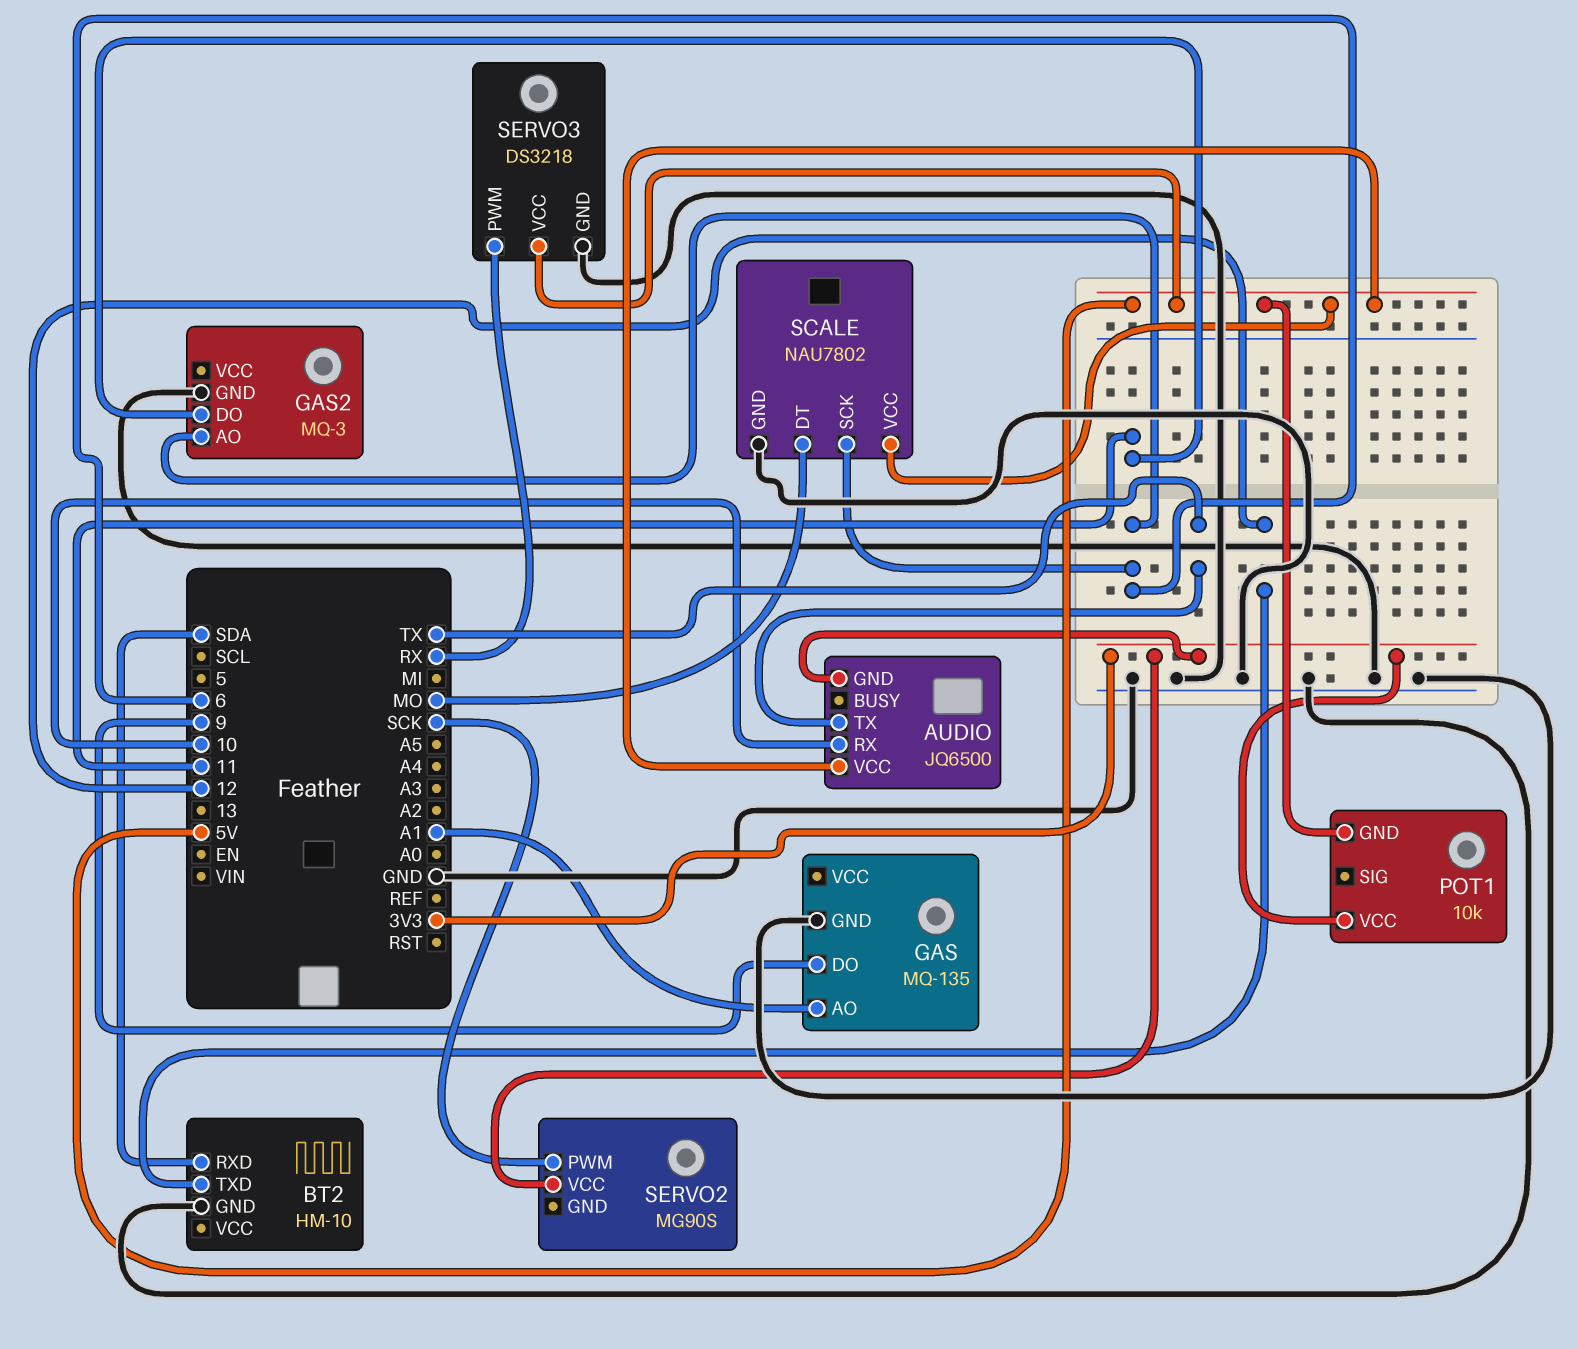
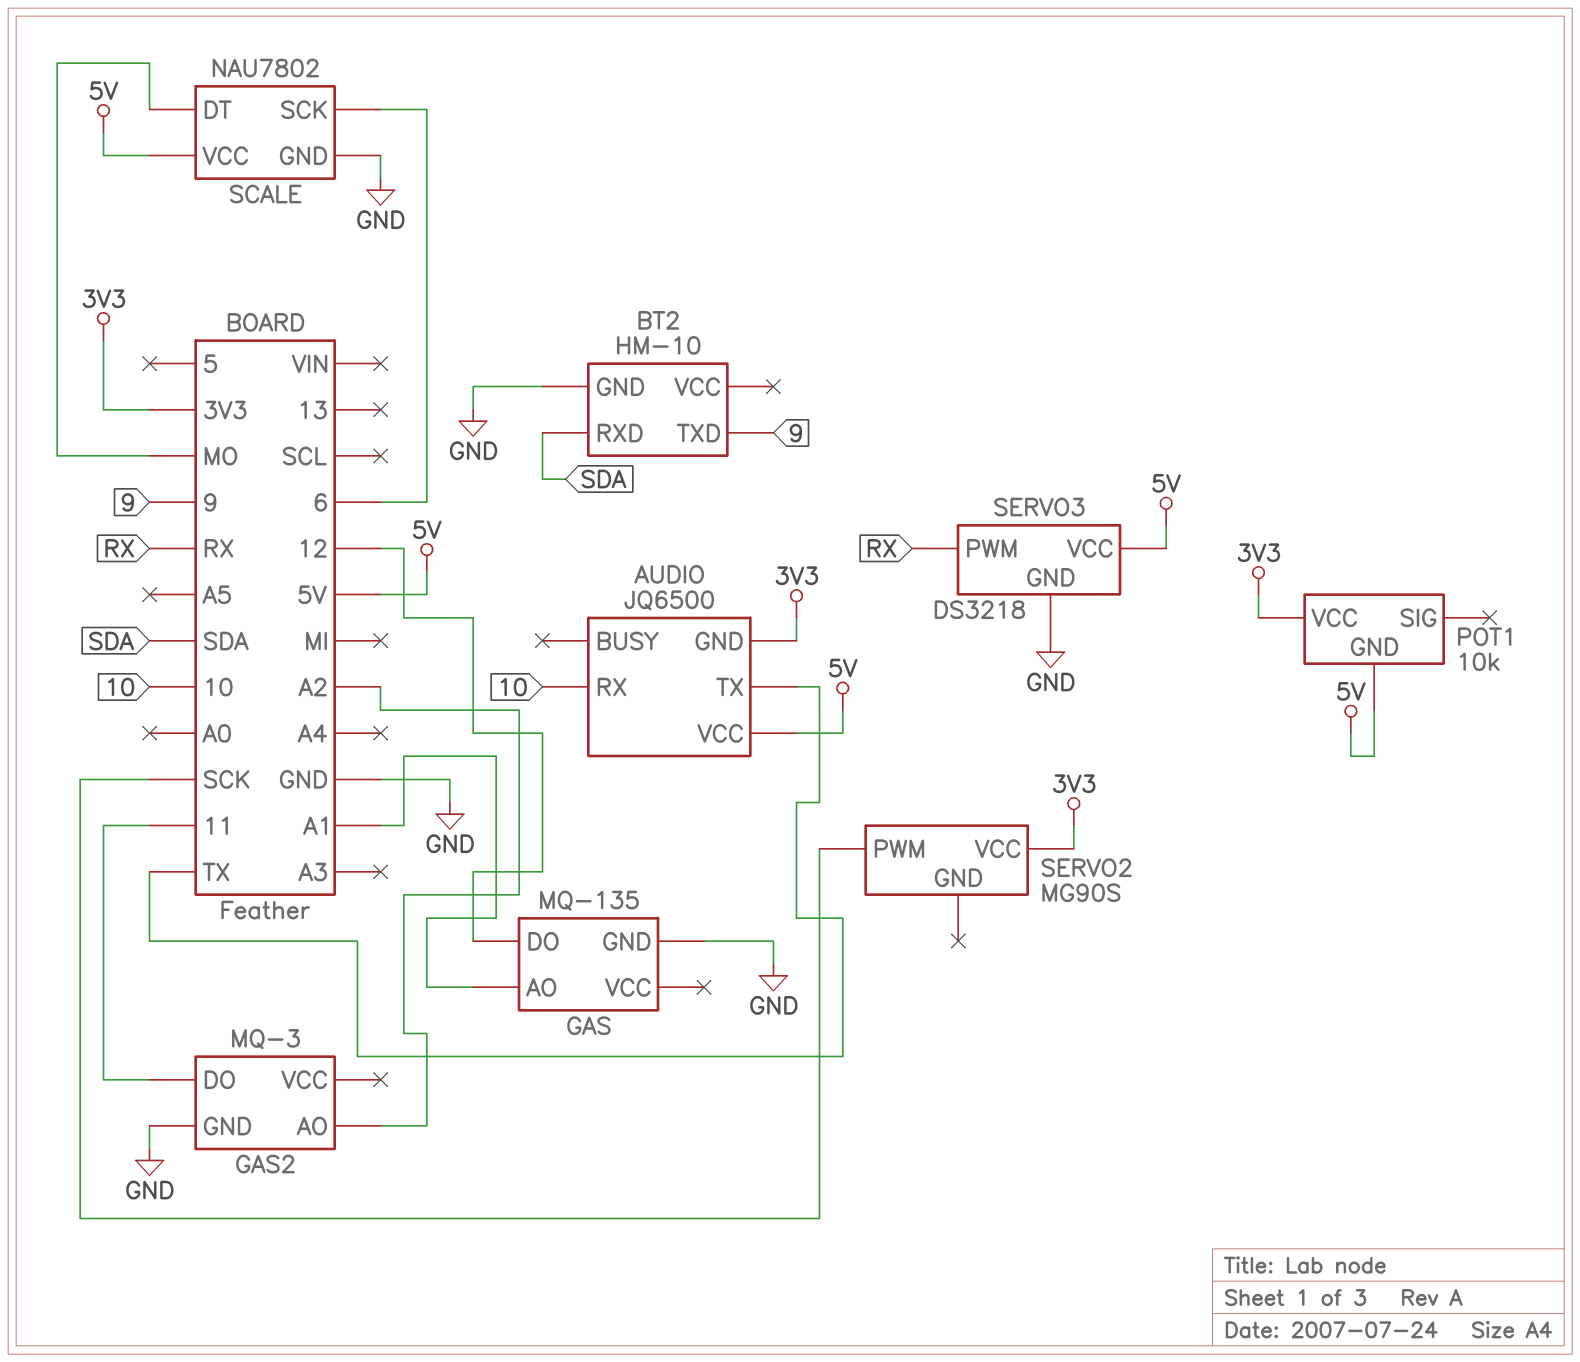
BT2 pin TXD: 12 -> 9
GAS pin DO: 9 -> 12
GAS2 pin AO: 6 -> A2

